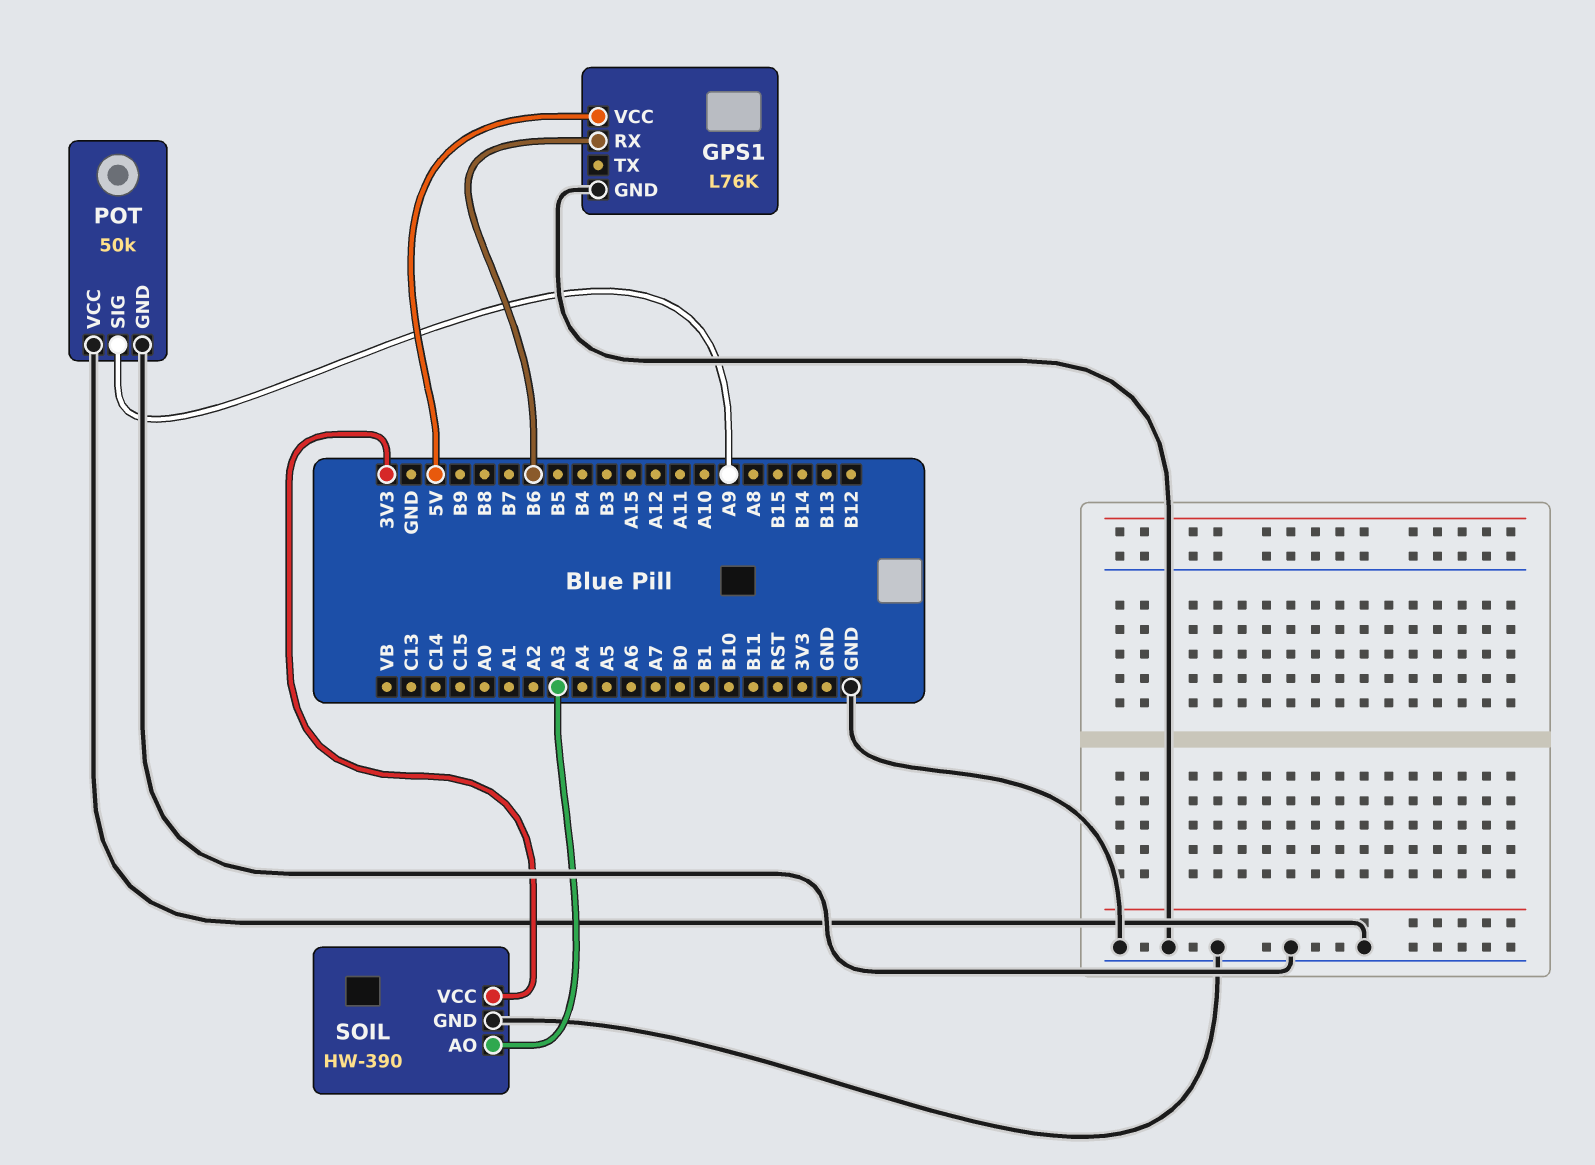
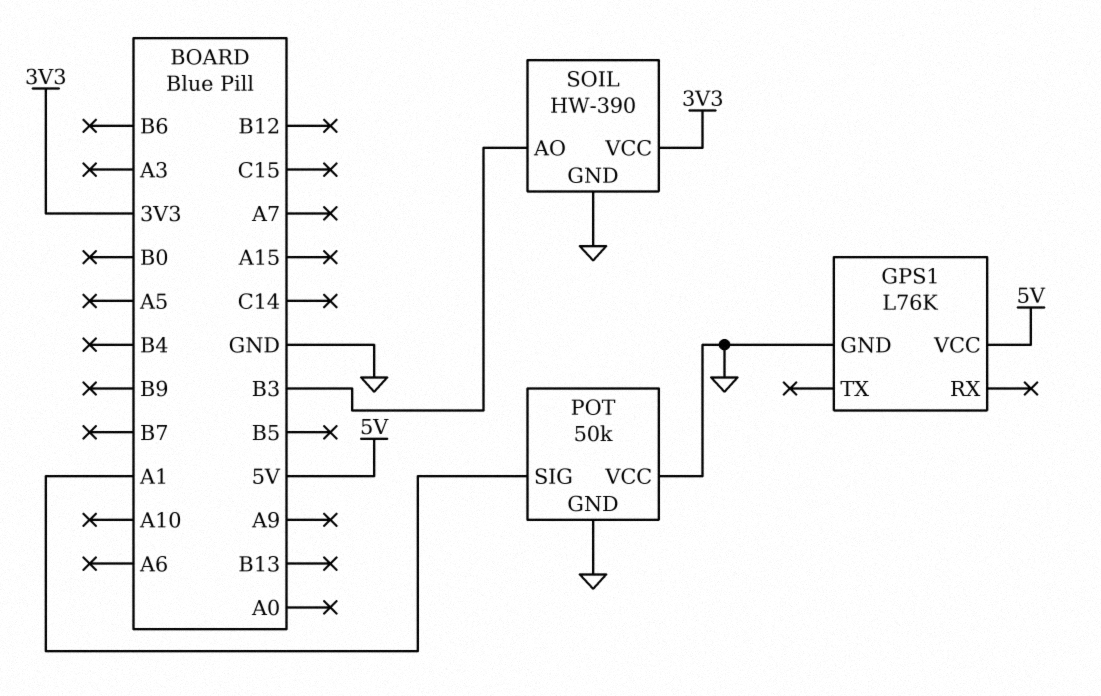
GPS1 pin RX: B6 -> none
POT pin SIG: A9 -> A1
SOIL pin AO: A3 -> B3

